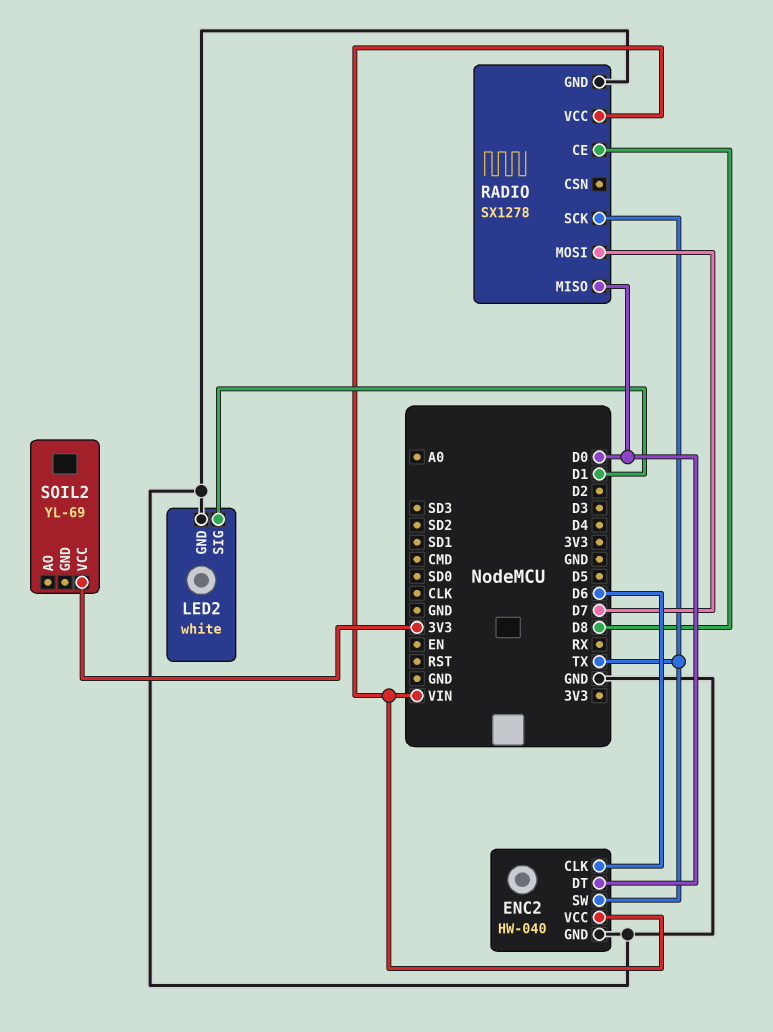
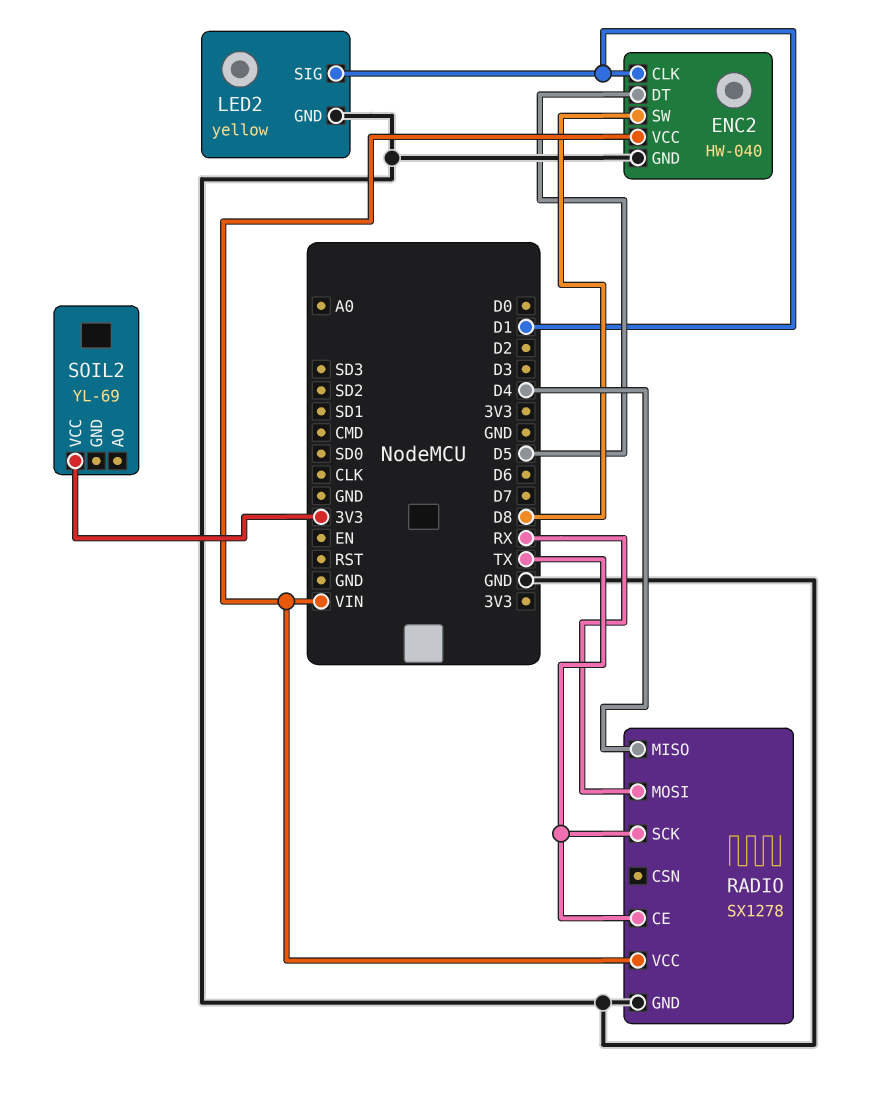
ENC2 pin CLK: D6 -> D1
ENC2 pin DT: D0 -> D5
ENC2 pin SW: TX -> D8
LED2: white -> yellow
RADIO pin CE: D8 -> TX
RADIO pin MISO: D0 -> D4
RADIO pin MOSI: D7 -> RX

